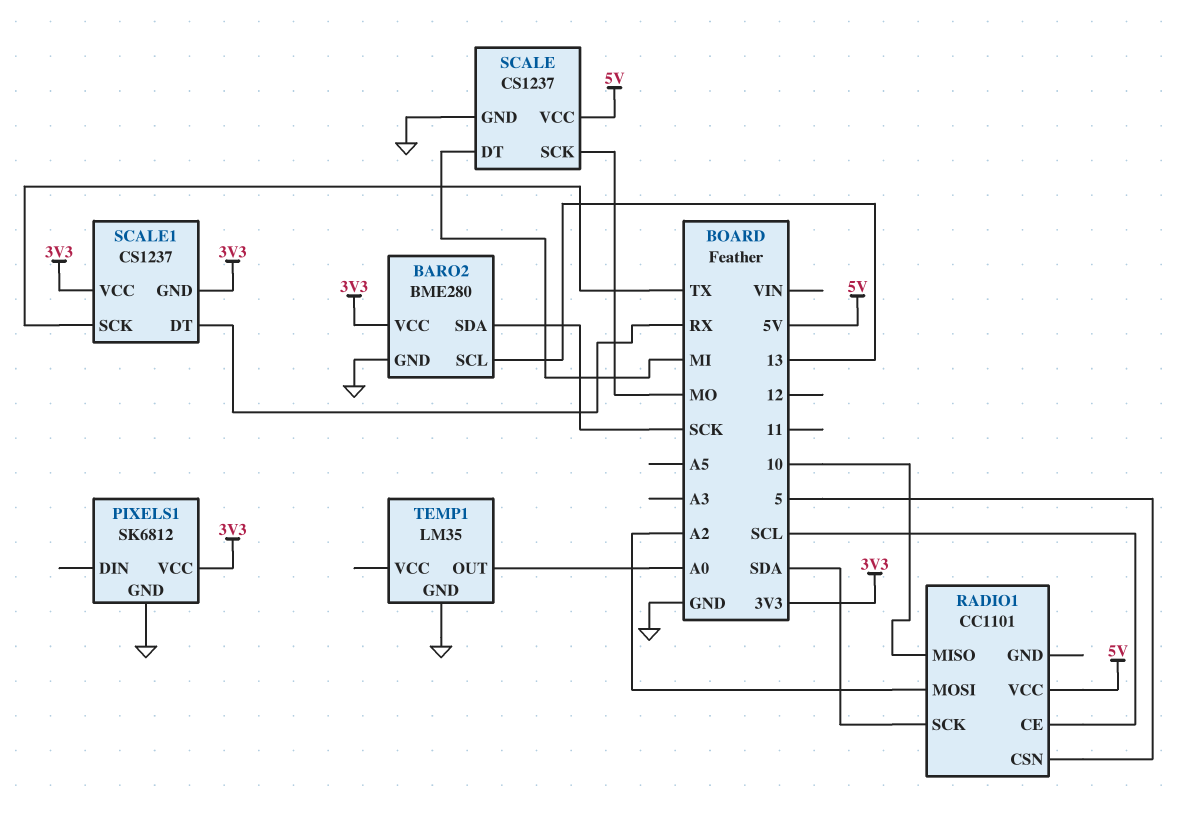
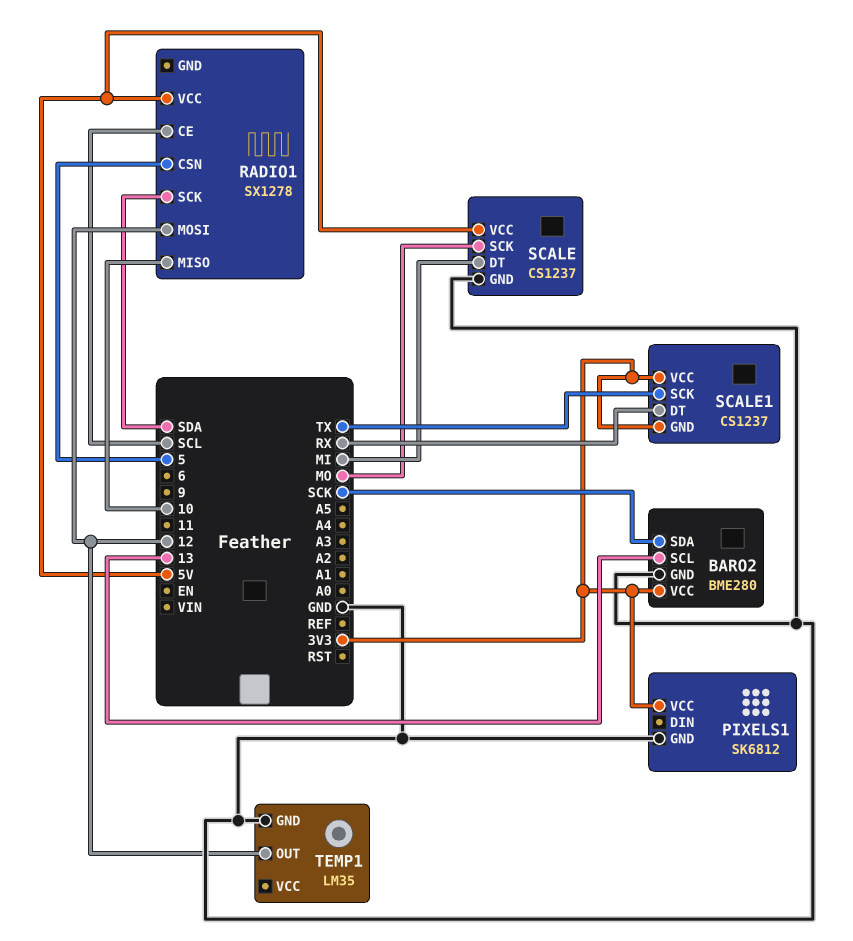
RADIO1: CC1101 -> SX1278
RADIO1 pin MOSI: A2 -> 12
TEMP1 pin OUT: A0 -> 12

